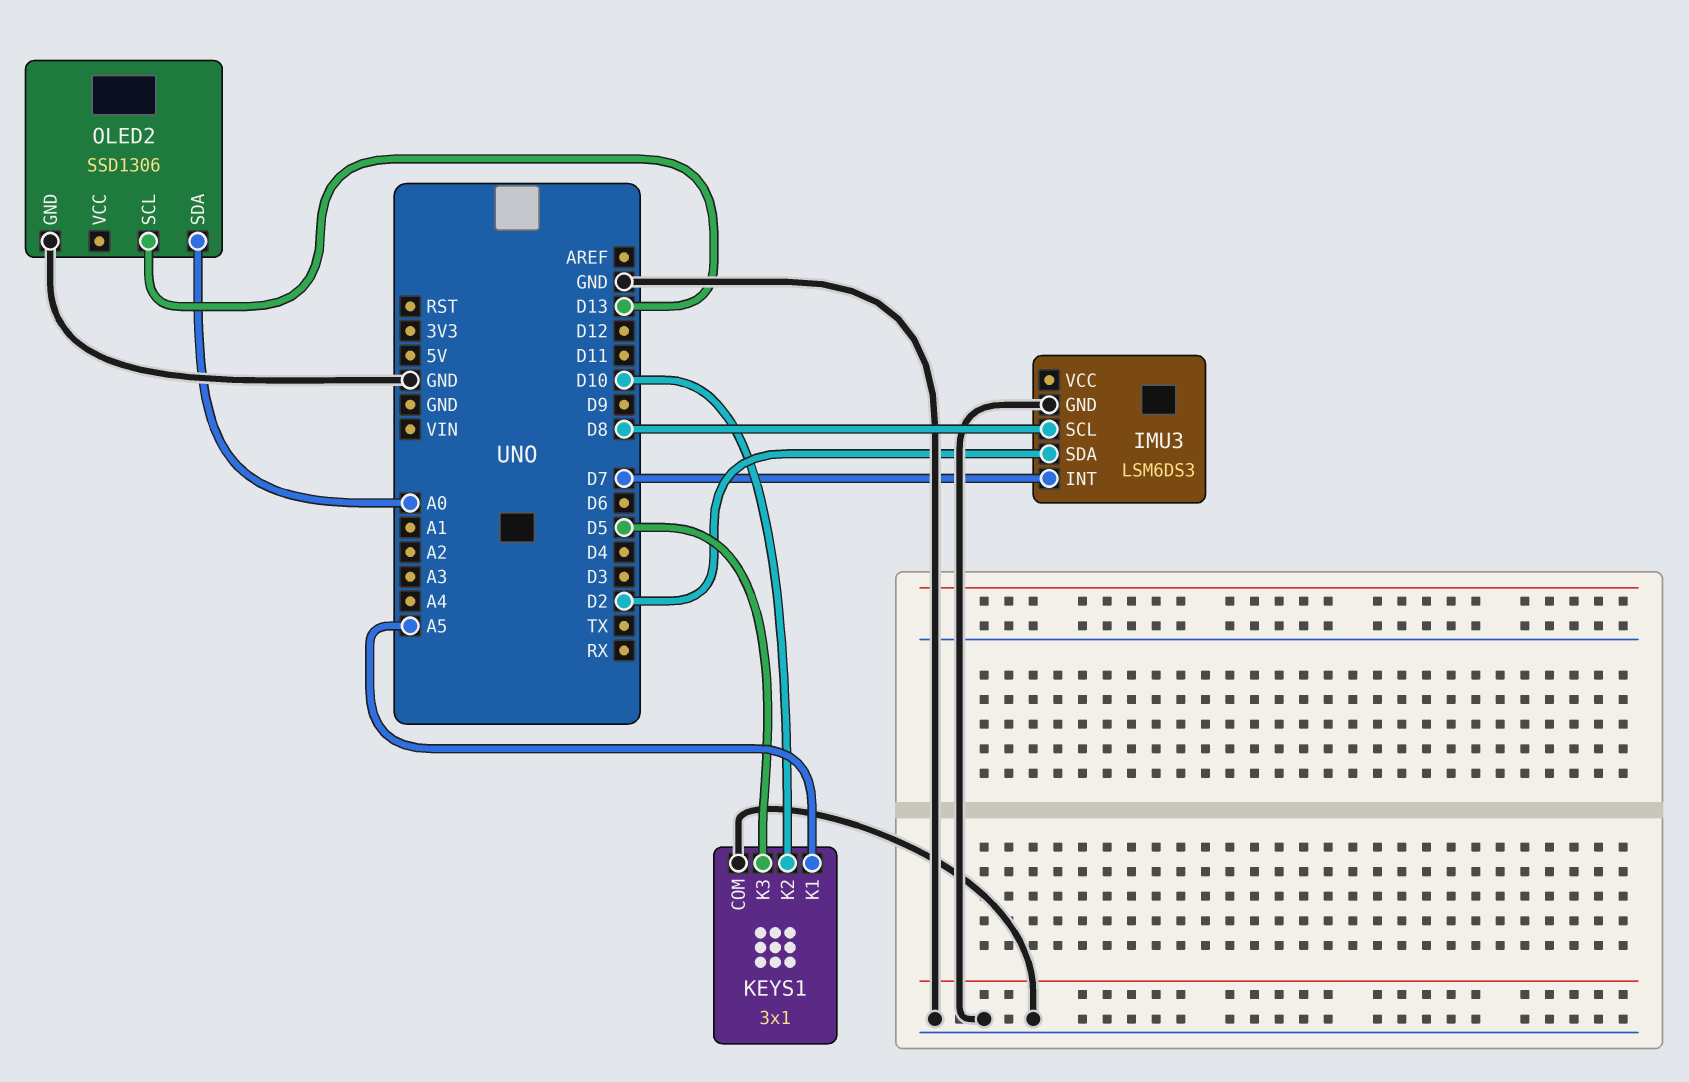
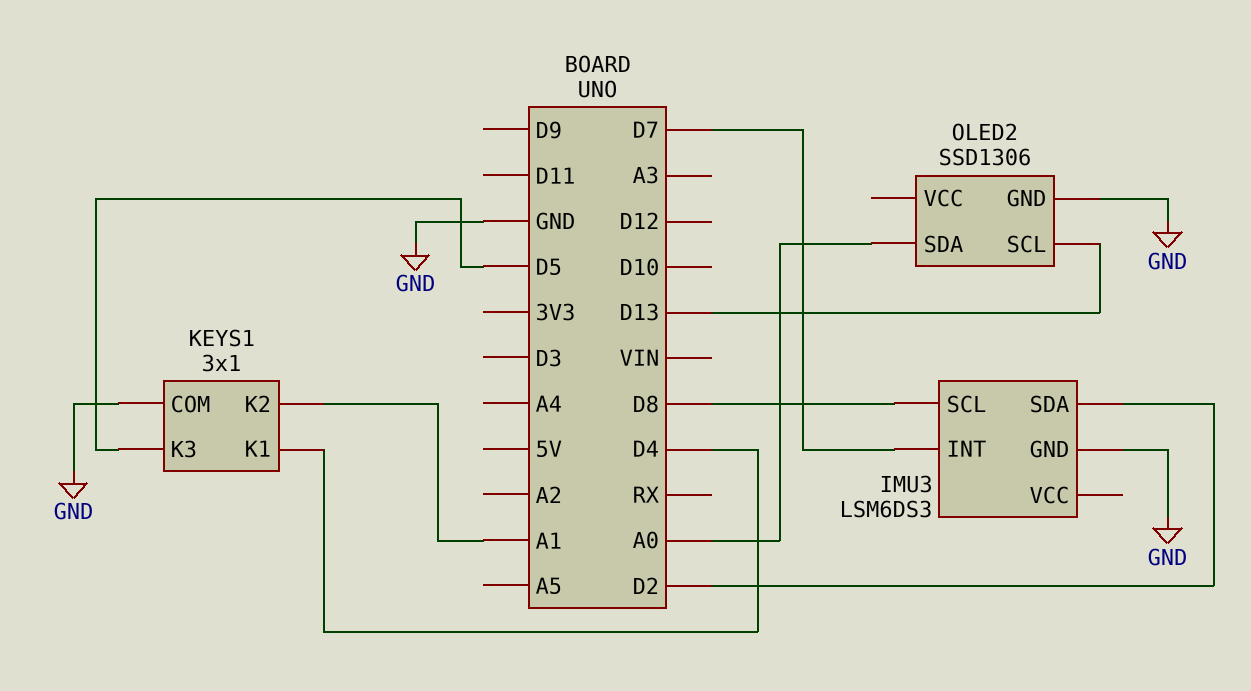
KEYS1 pin K1: A5 -> D4
KEYS1 pin K2: D10 -> A1

